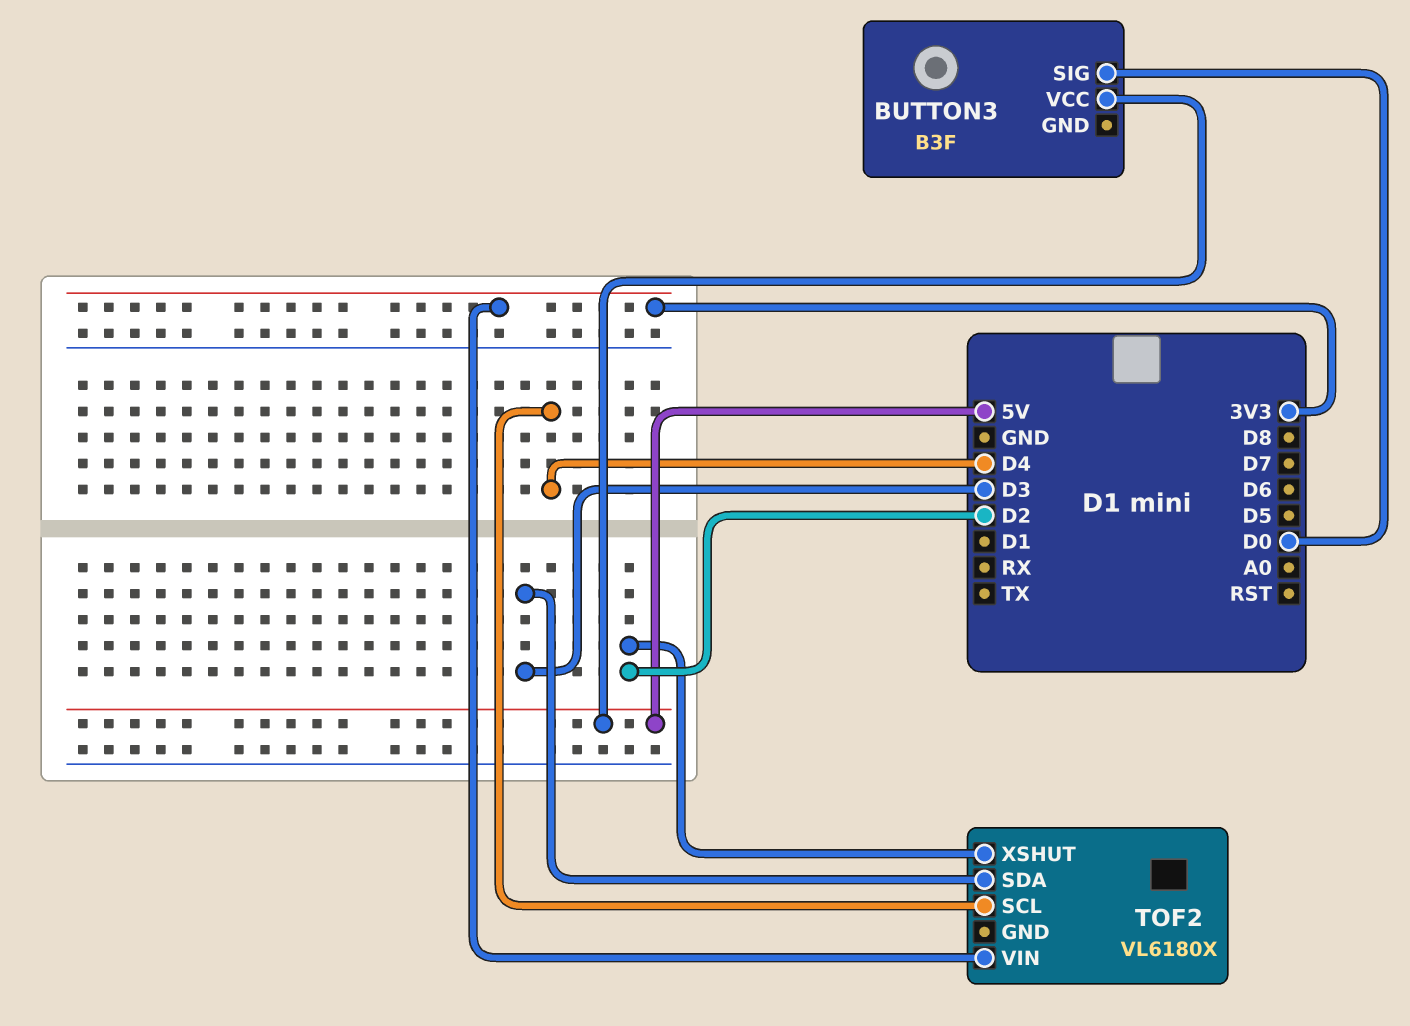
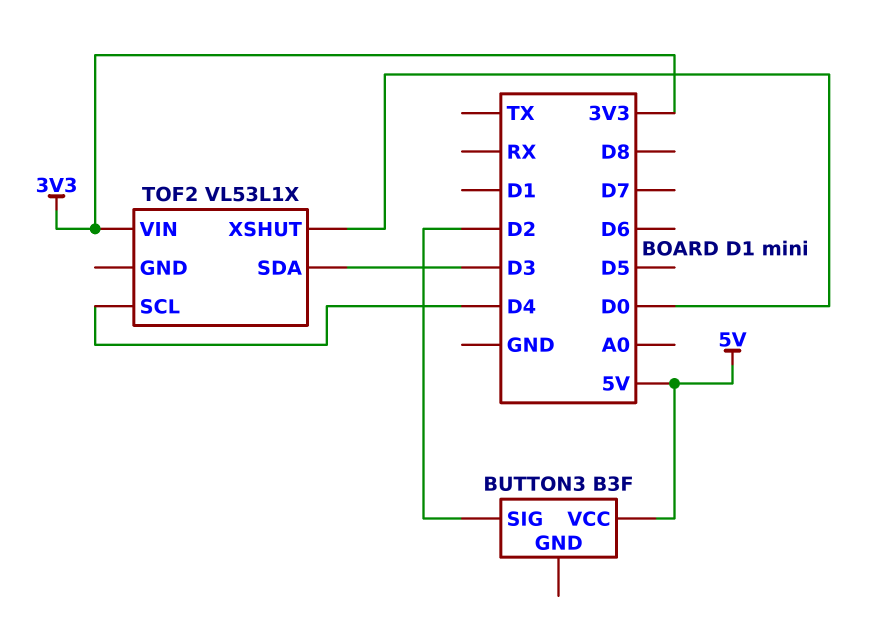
BUTTON3 pin SIG: D0 -> D2
TOF2: VL6180X -> VL53L1X
TOF2 pin XSHUT: D2 -> D0

